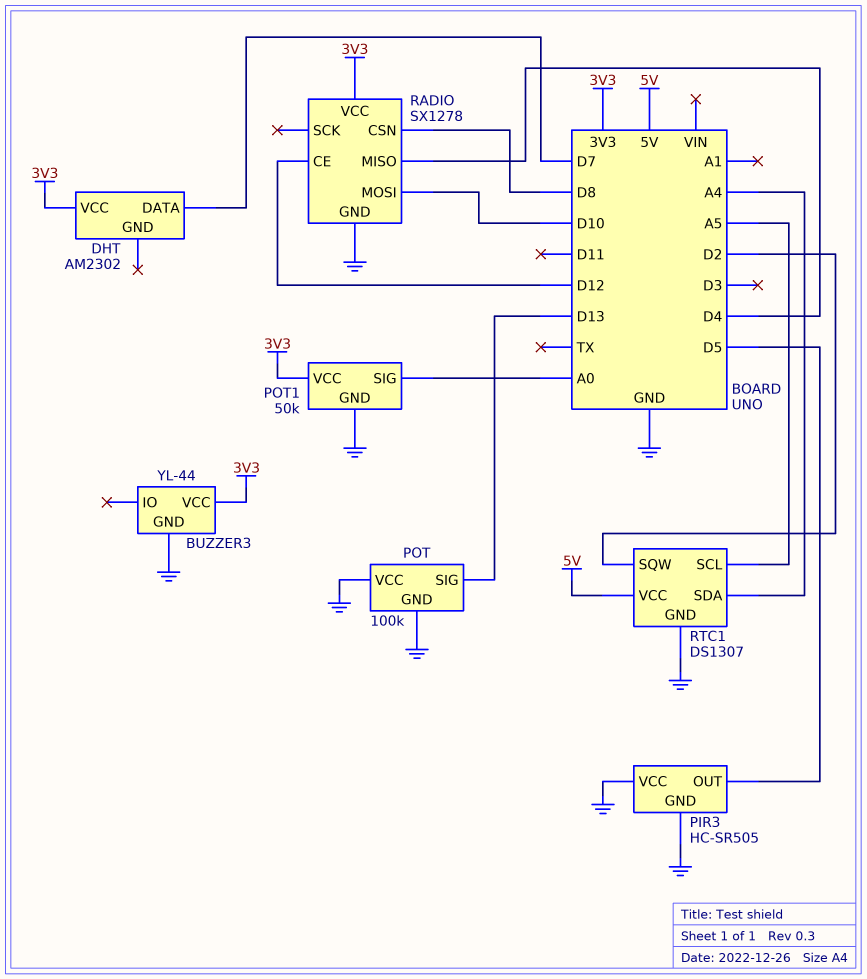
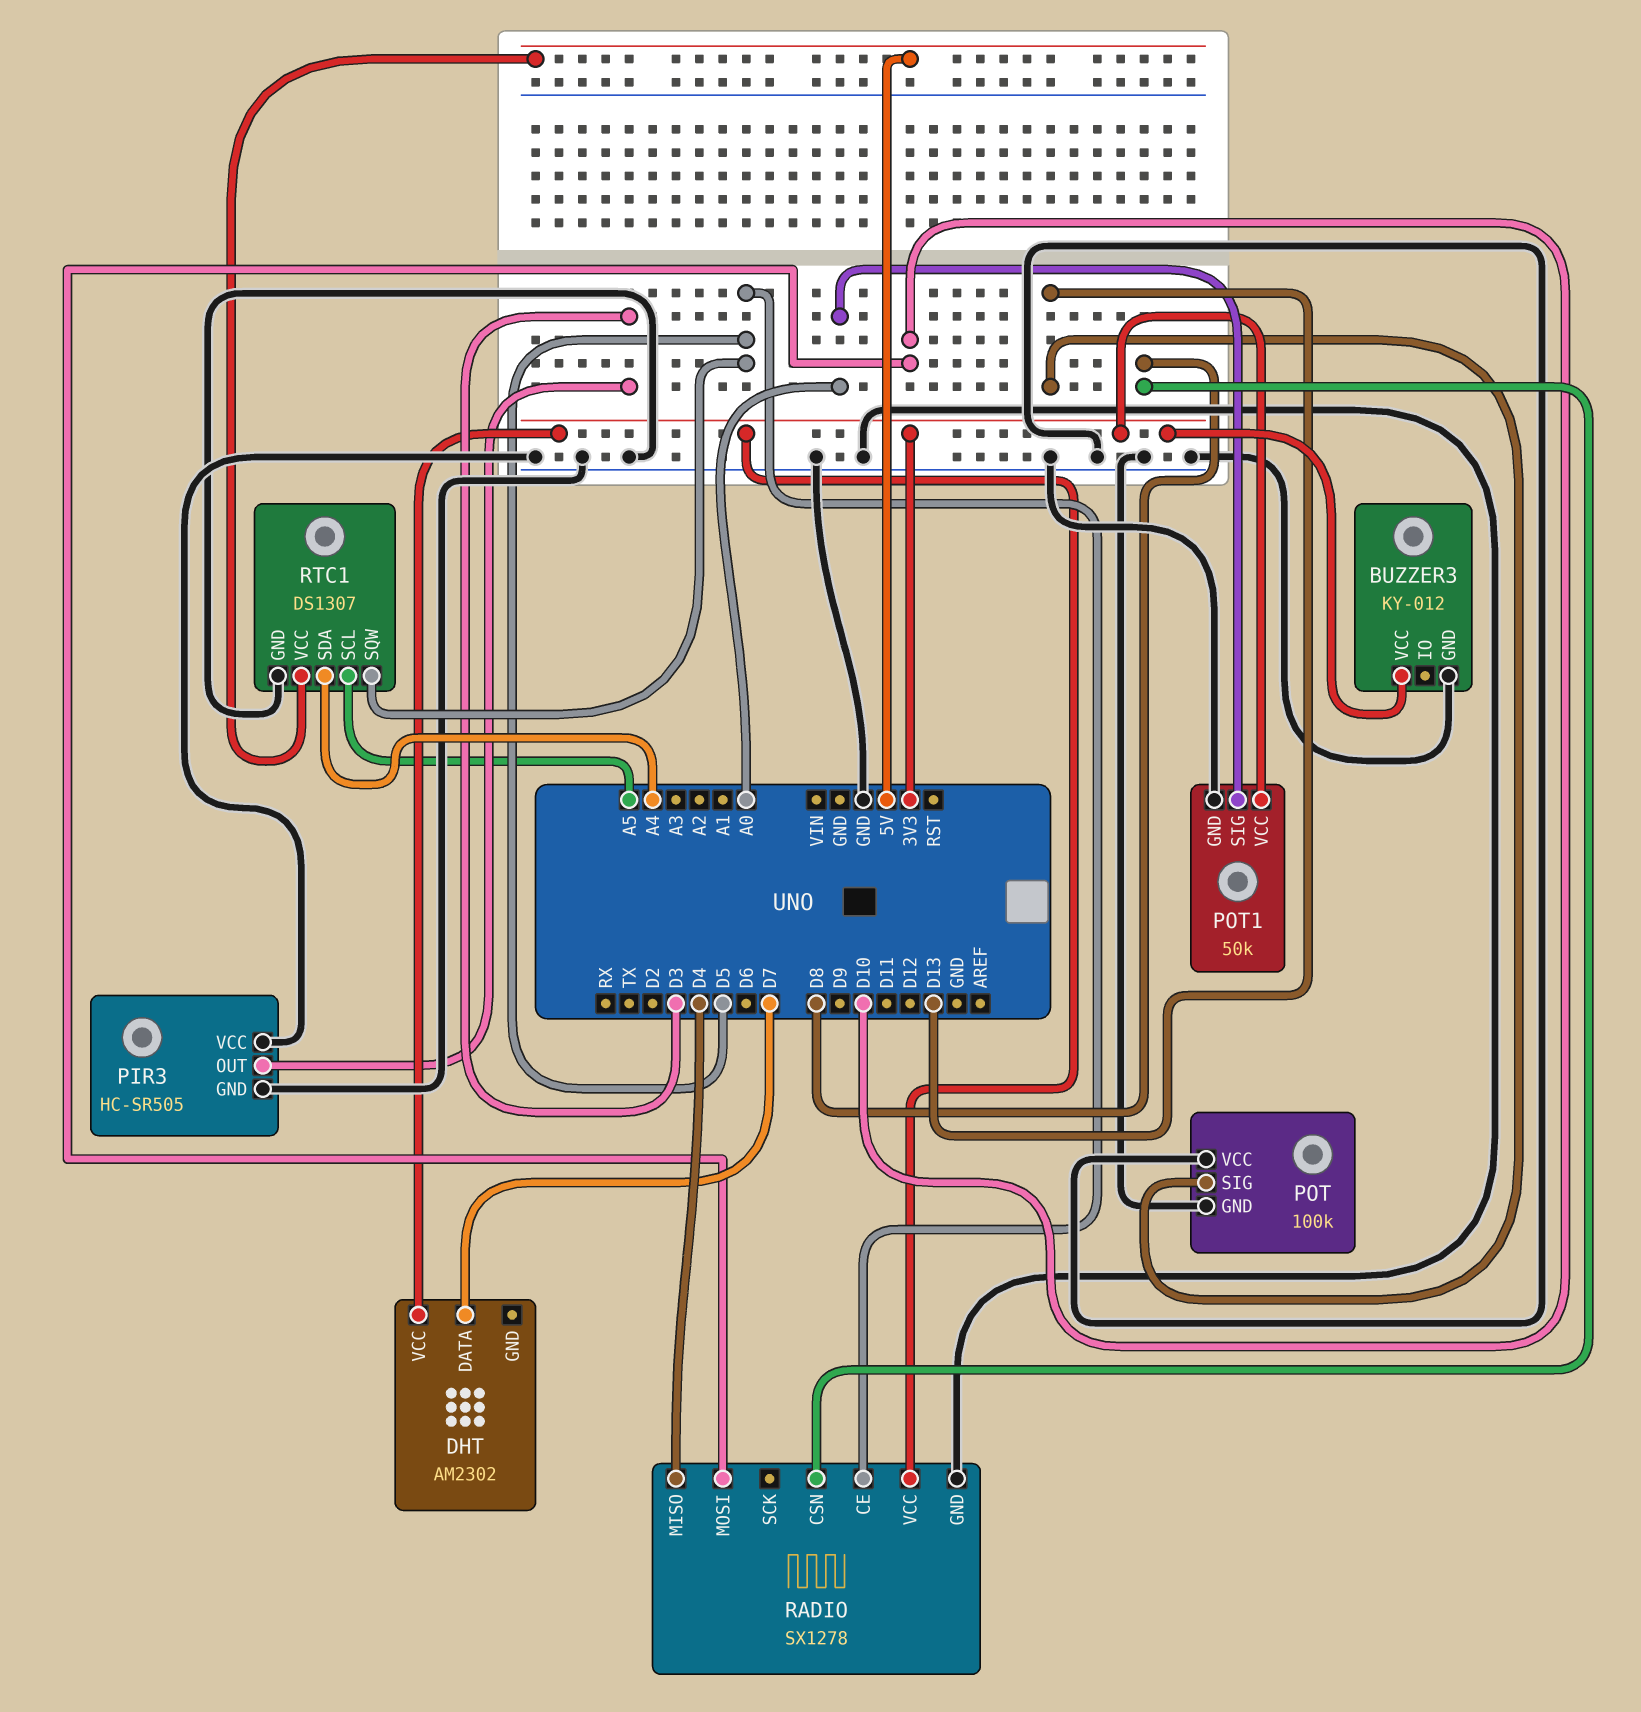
BUZZER3: YL-44 -> KY-012
PIR3 pin OUT: D5 -> D3
RADIO pin CE: D12 -> D5
RTC1 pin SQW: D2 -> D5

